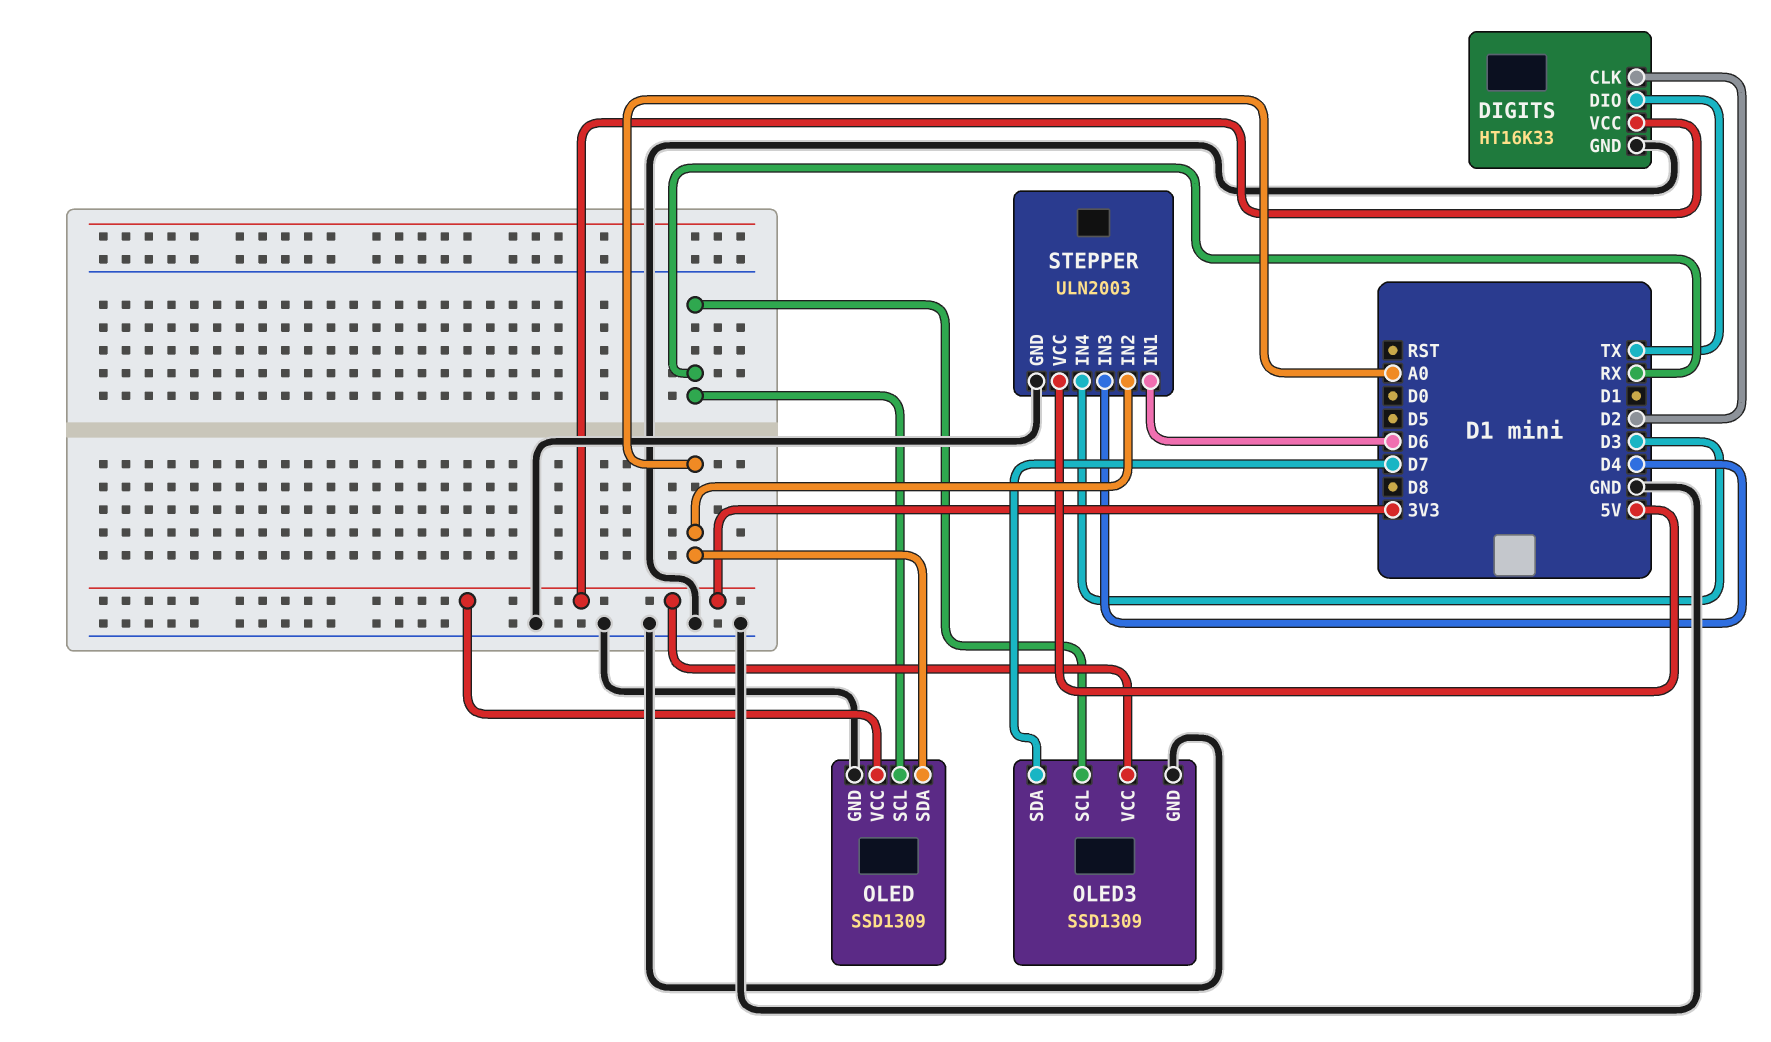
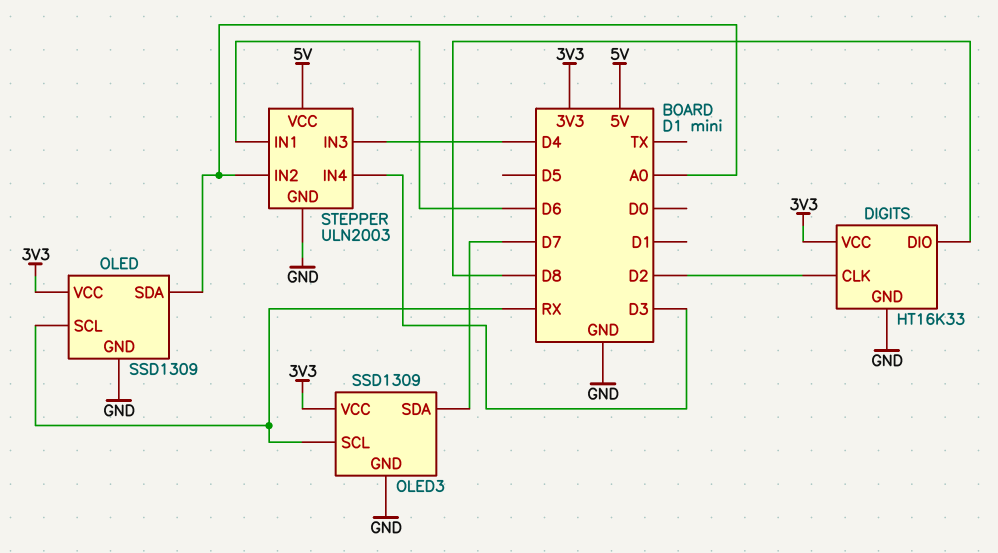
DIGITS pin DIO: TX -> D8

